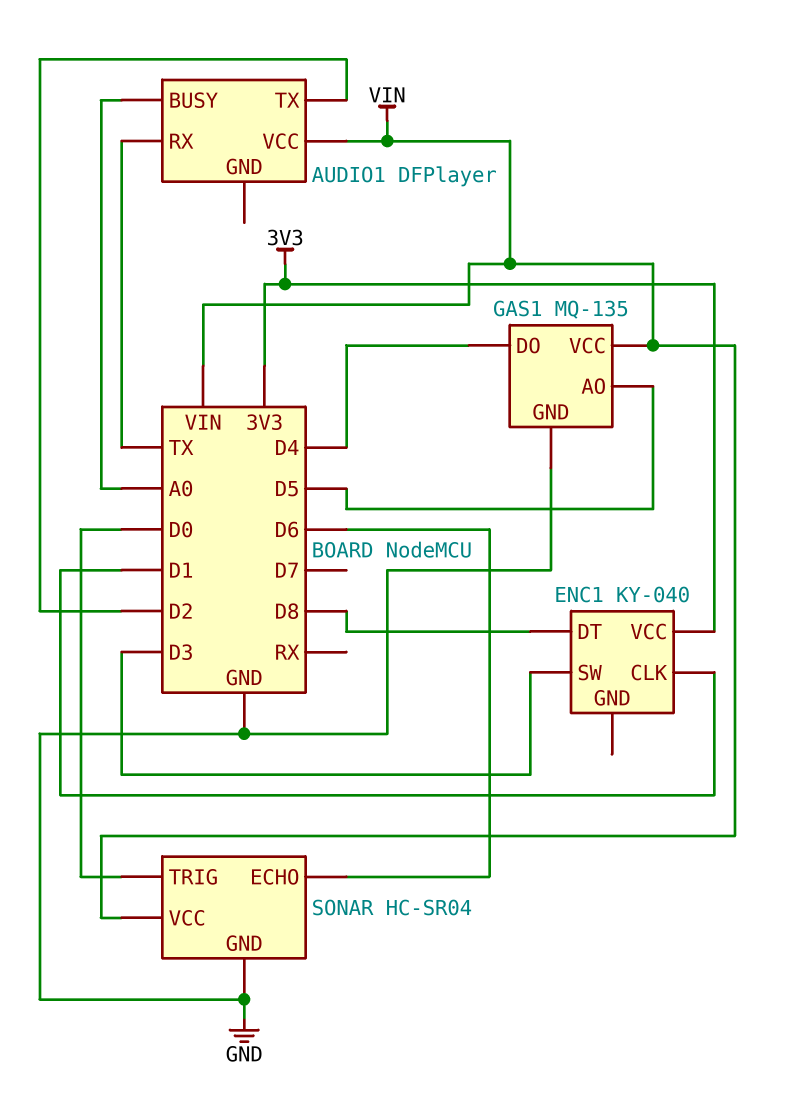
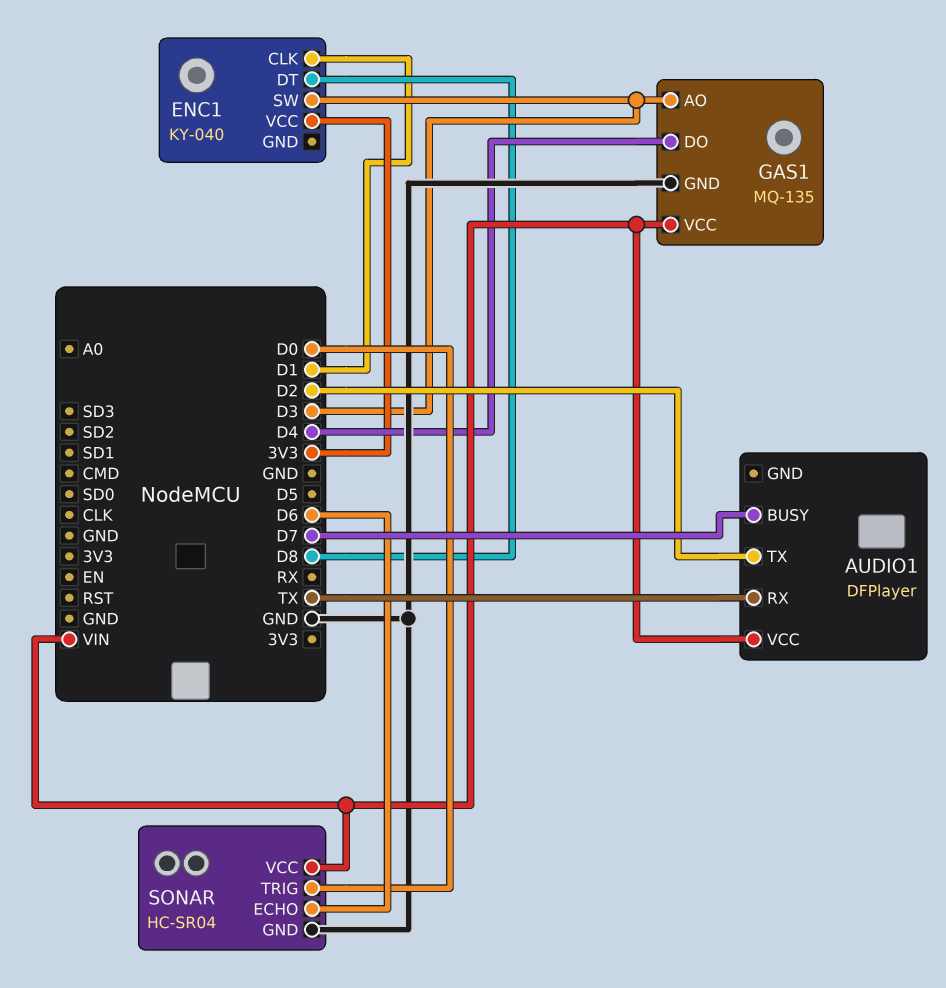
AUDIO1 pin BUSY: A0 -> D7
GAS1 pin AO: D5 -> D3

